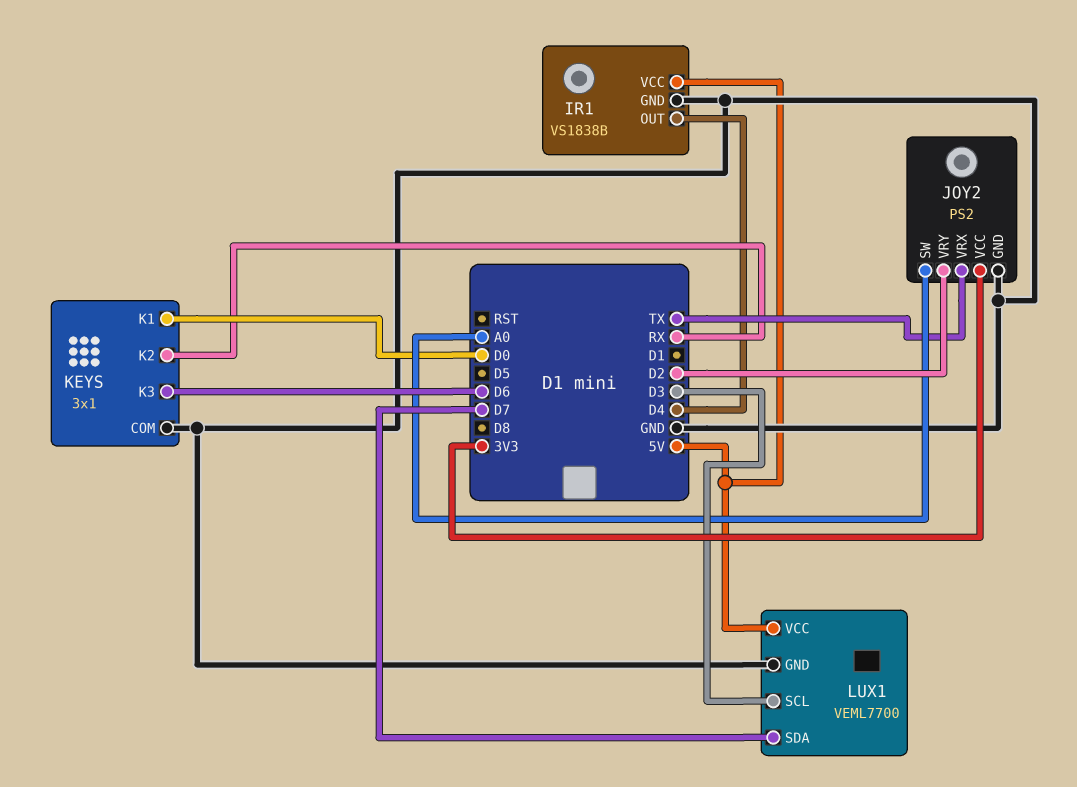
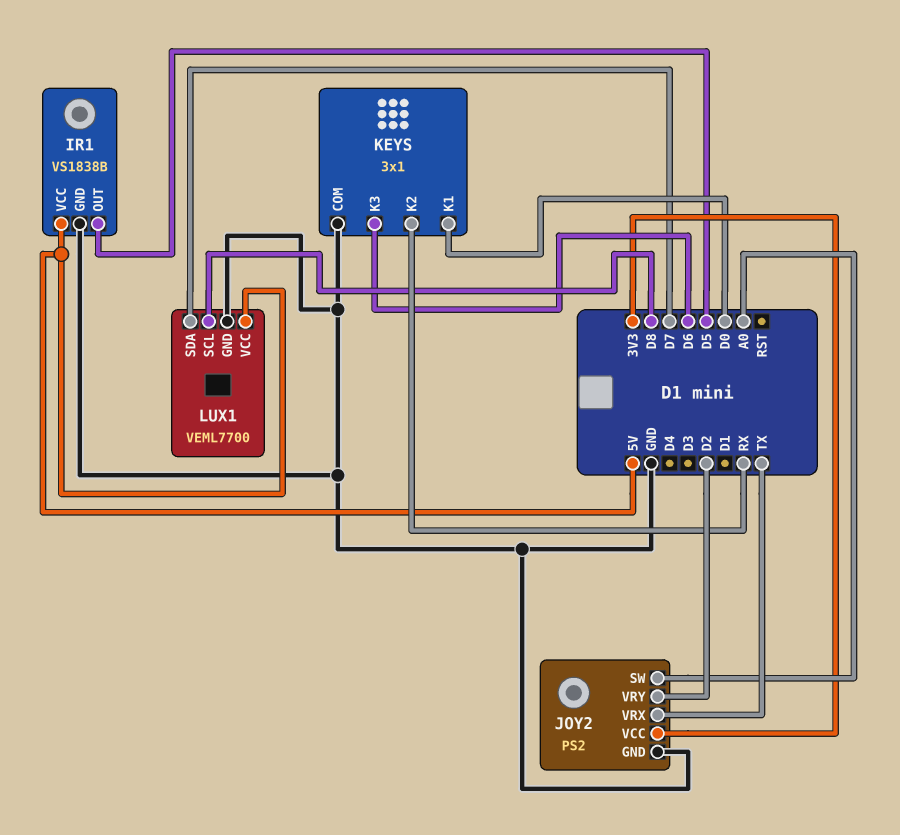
IR1 pin OUT: D4 -> D5
LUX1 pin SCL: D3 -> D8

